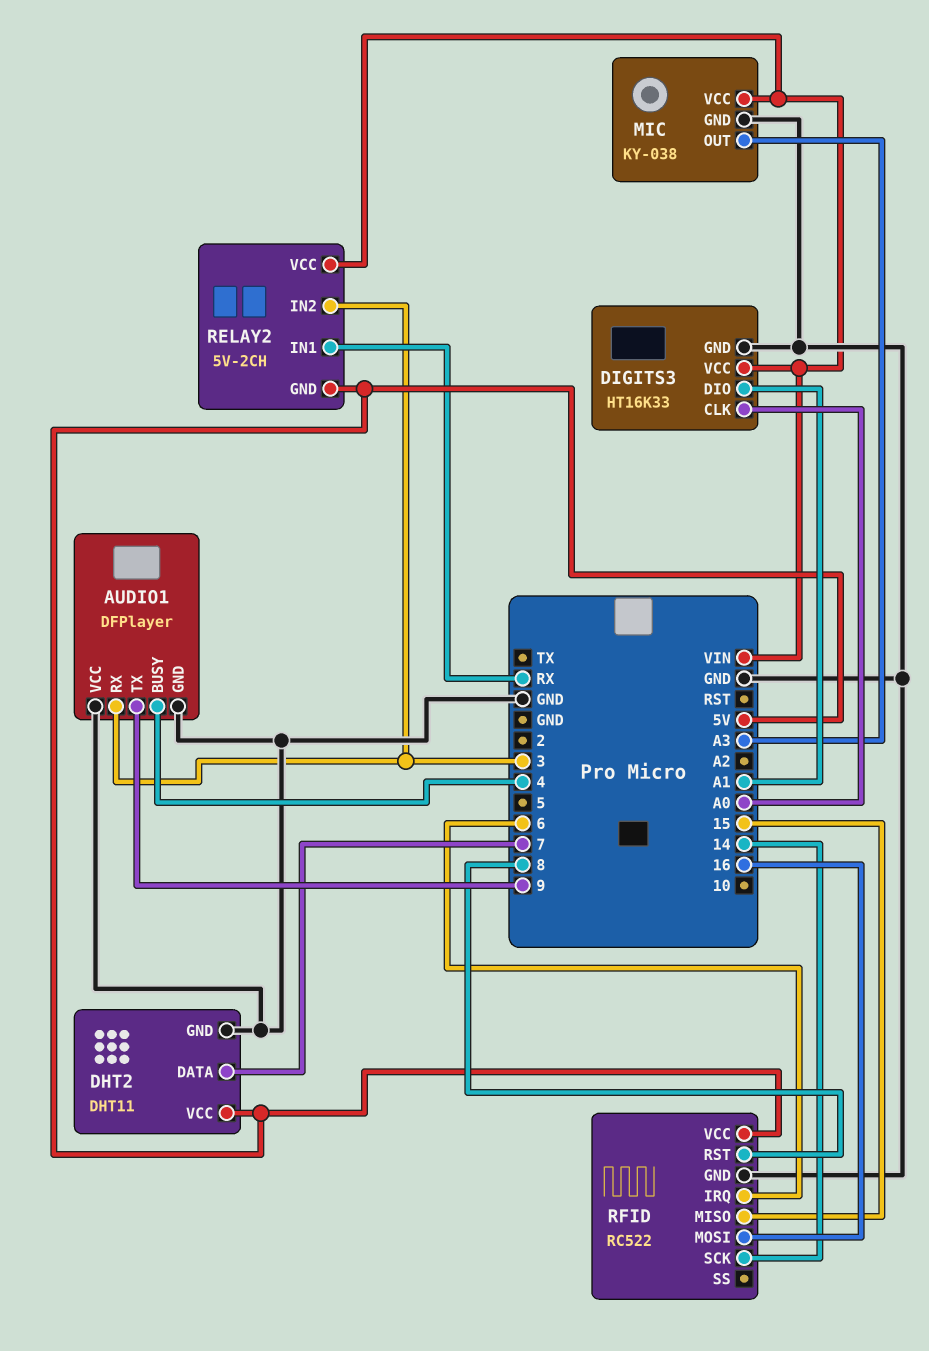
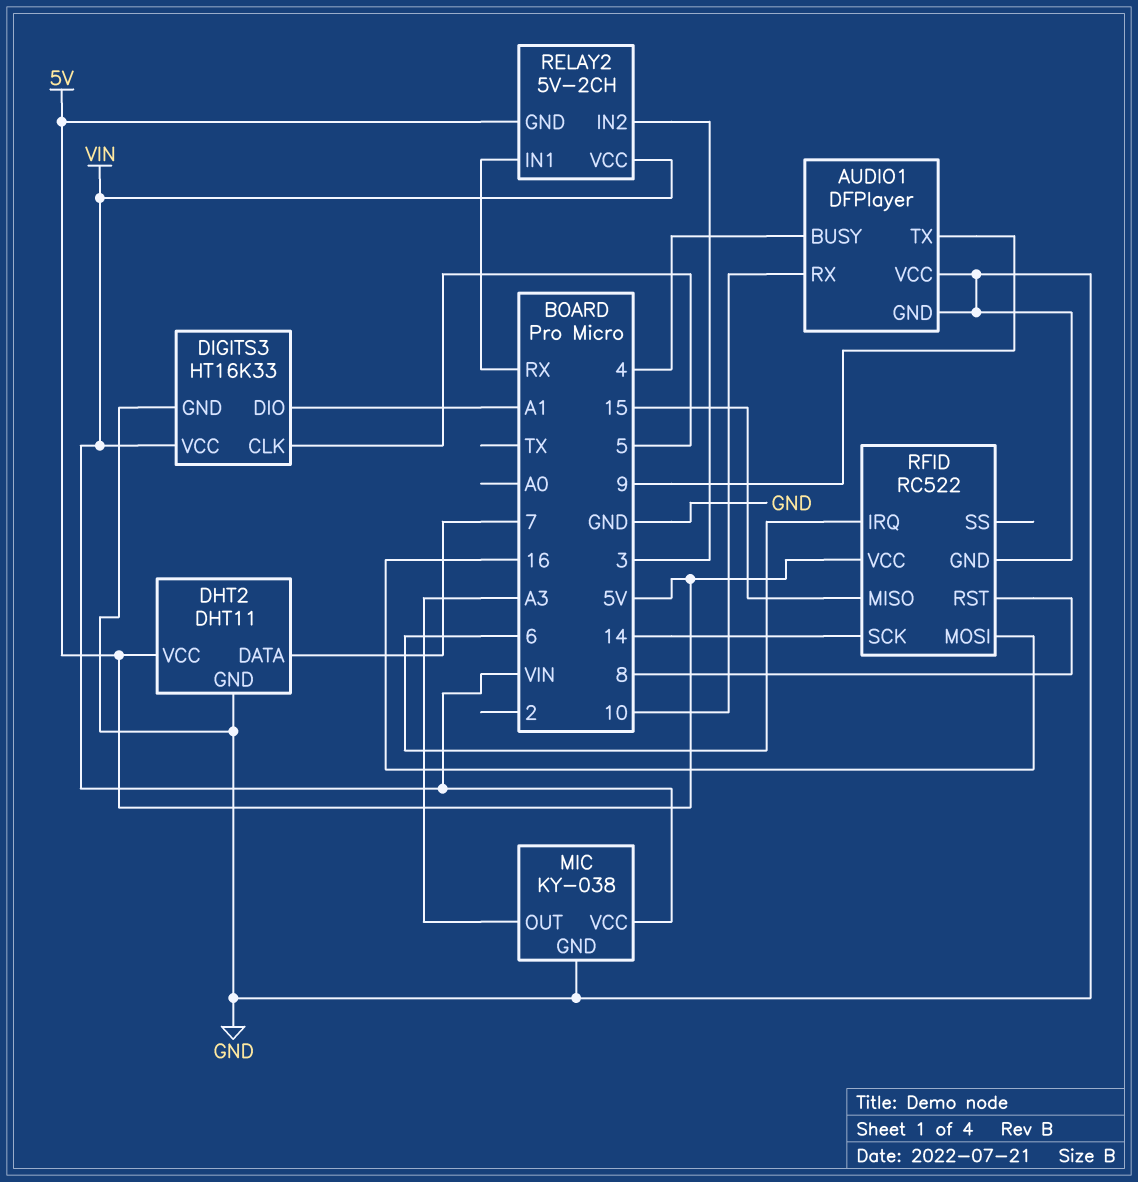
AUDIO1 pin RX: 3 -> 10
DIGITS3 pin CLK: A0 -> 5

